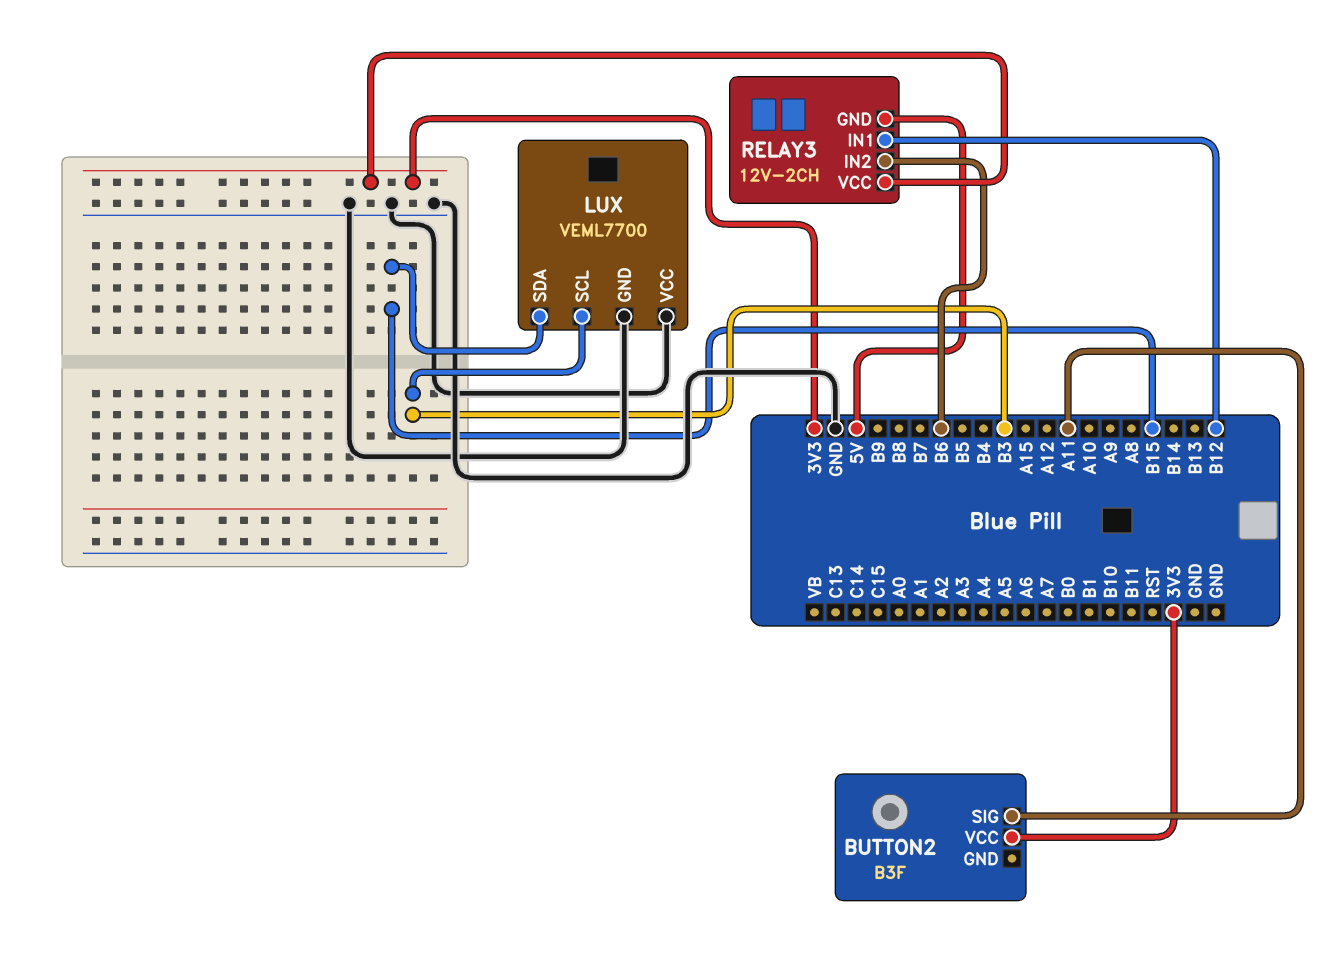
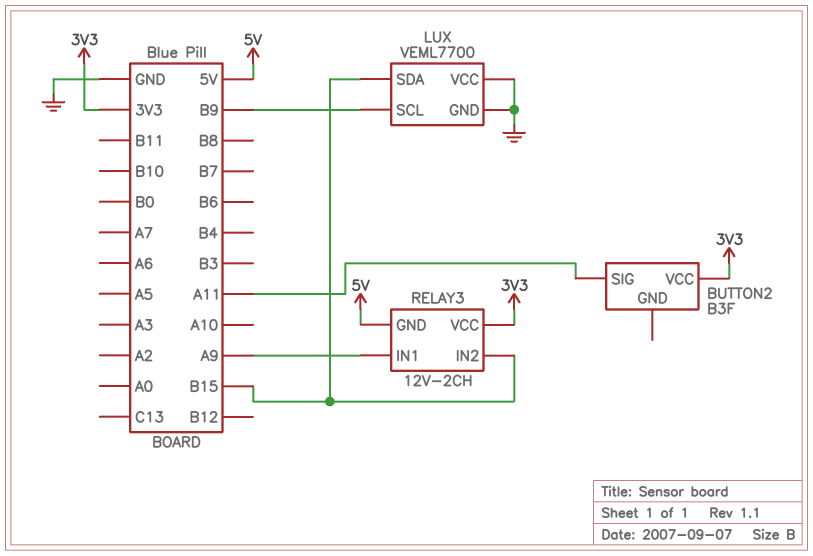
LUX pin SCL: B3 -> B9
RELAY3 pin IN1: B12 -> A9
RELAY3 pin IN2: B6 -> B15

